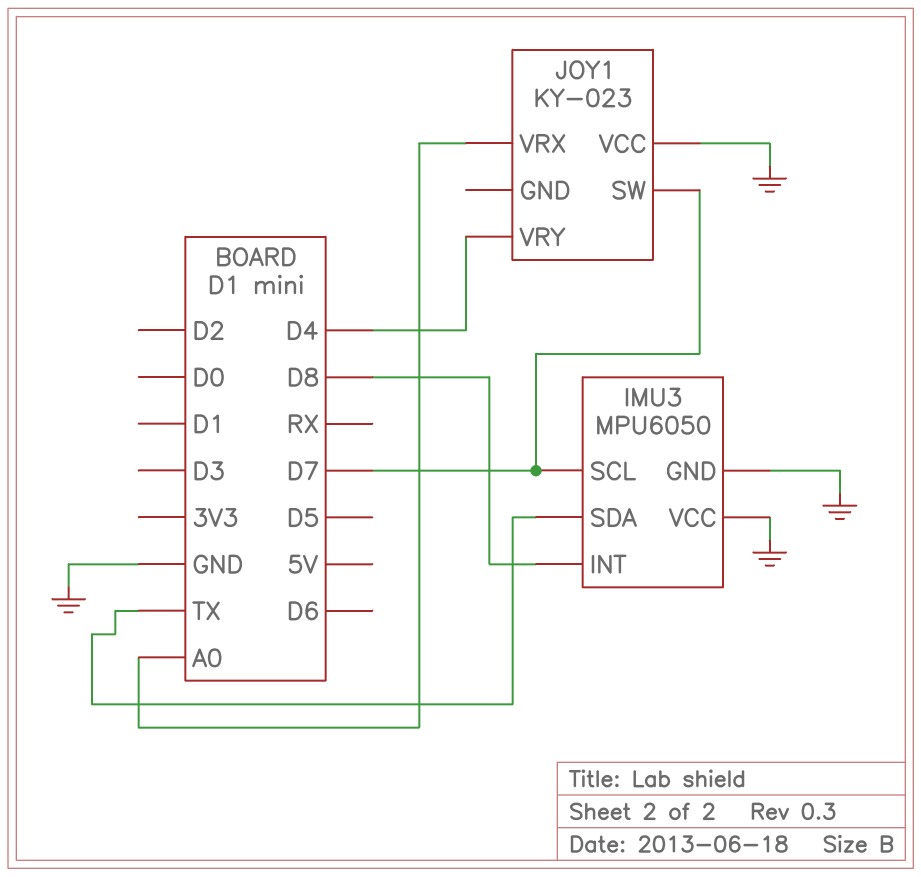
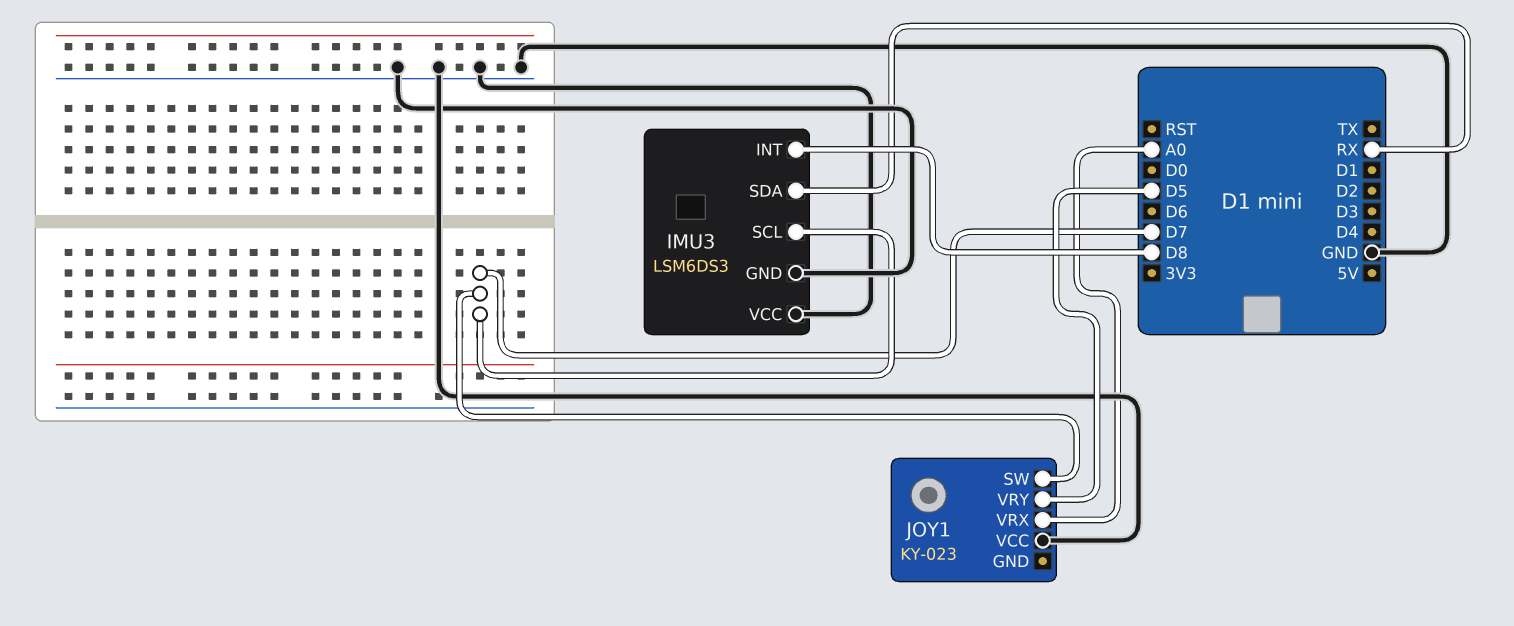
IMU3: MPU6050 -> LSM6DS3
IMU3 pin SDA: TX -> RX
JOY1 pin VRY: D4 -> D5

